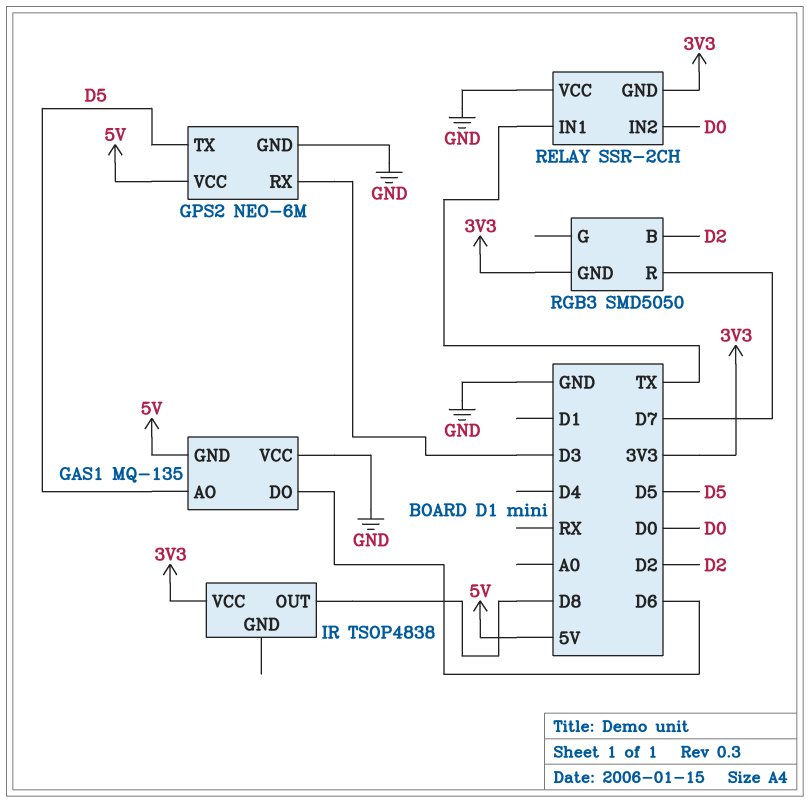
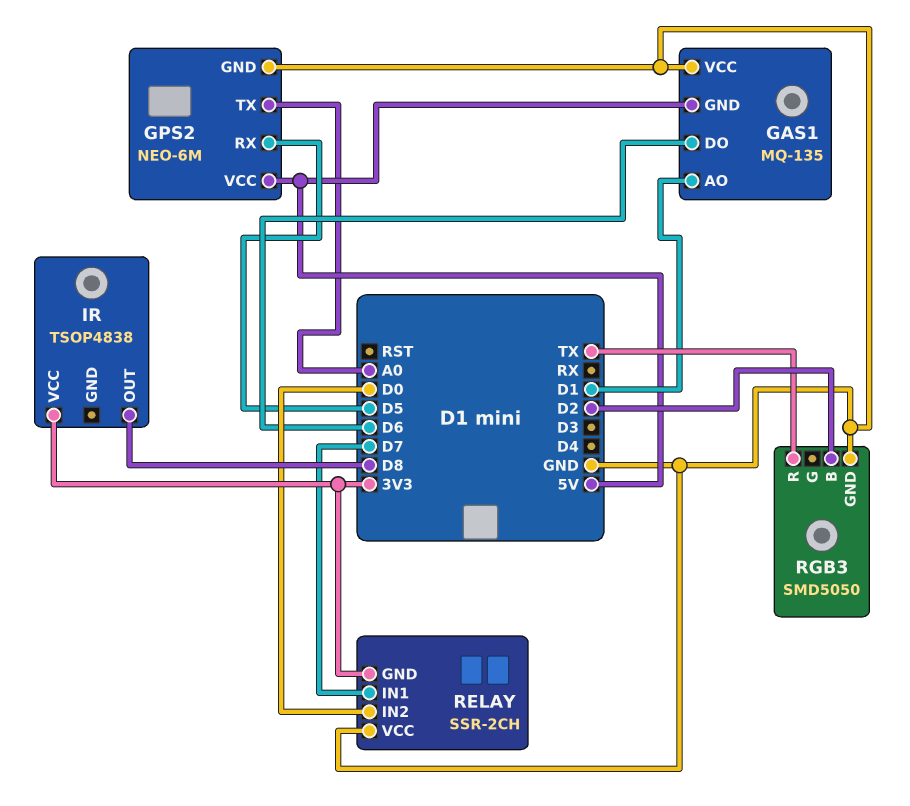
GAS1 pin AO: D5 -> D1
GPS2 pin RX: D3 -> D5
GPS2 pin TX: D5 -> A0
RELAY pin IN1: TX -> D7
RGB3 pin GND: 3V3 -> GND
RGB3 pin R: D7 -> TX

